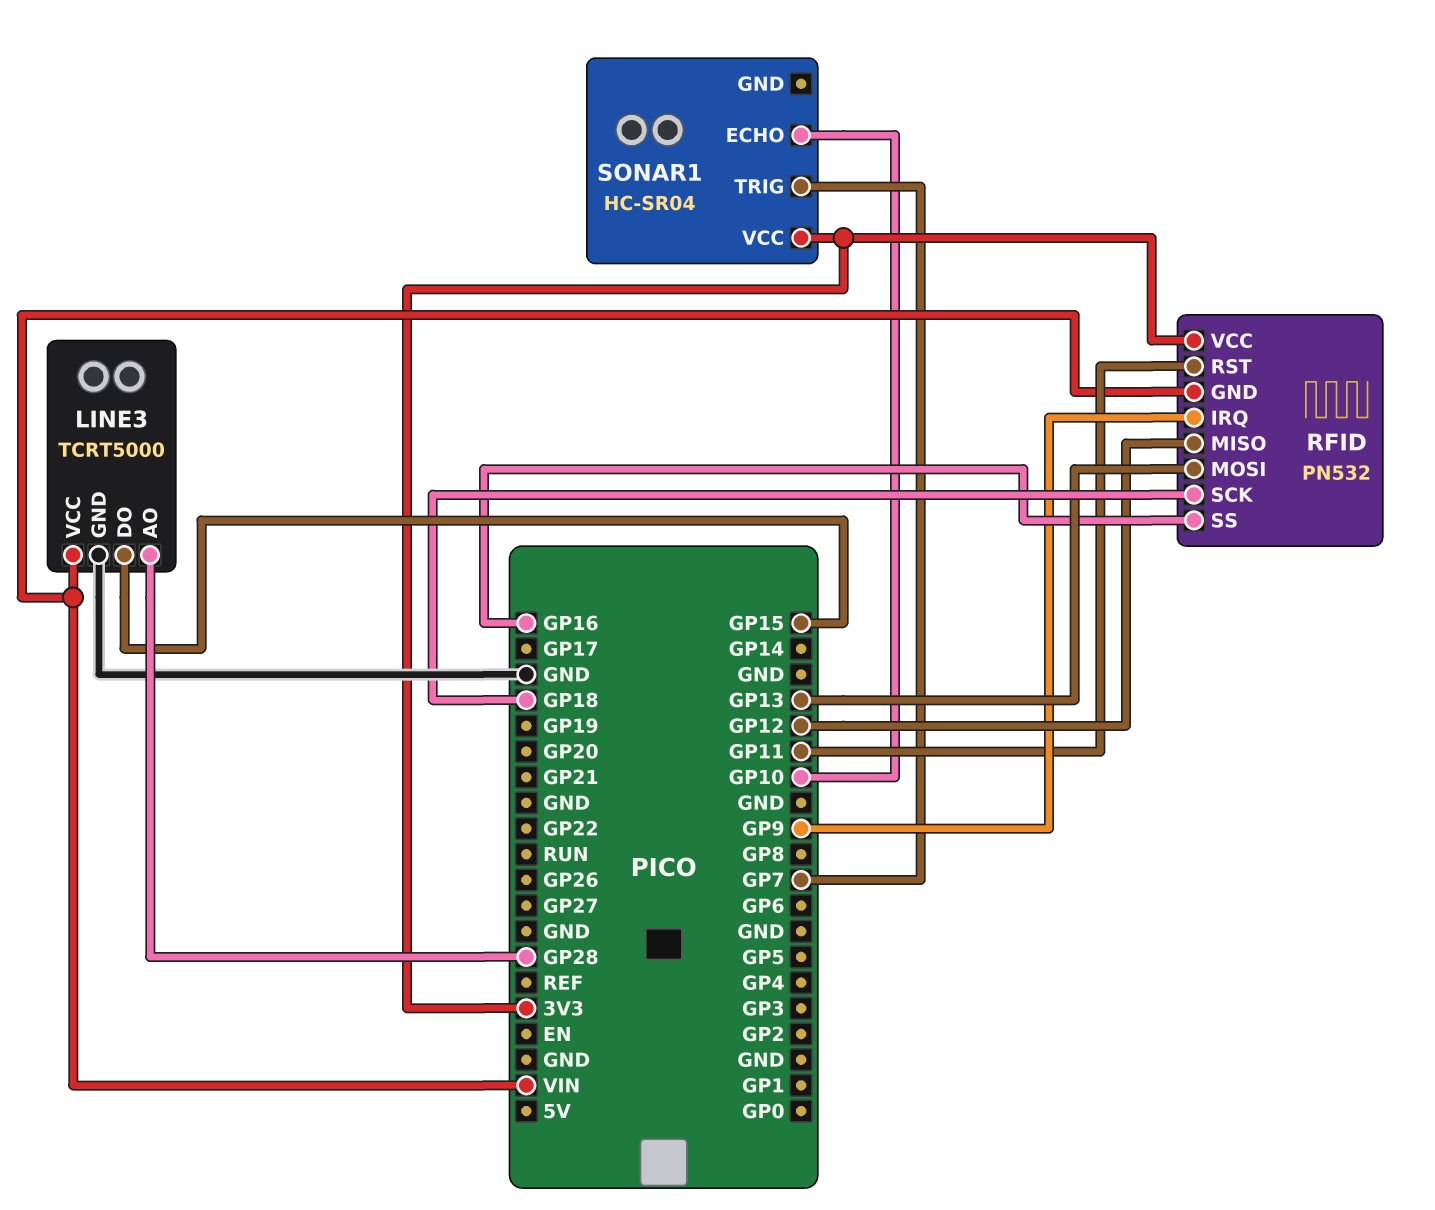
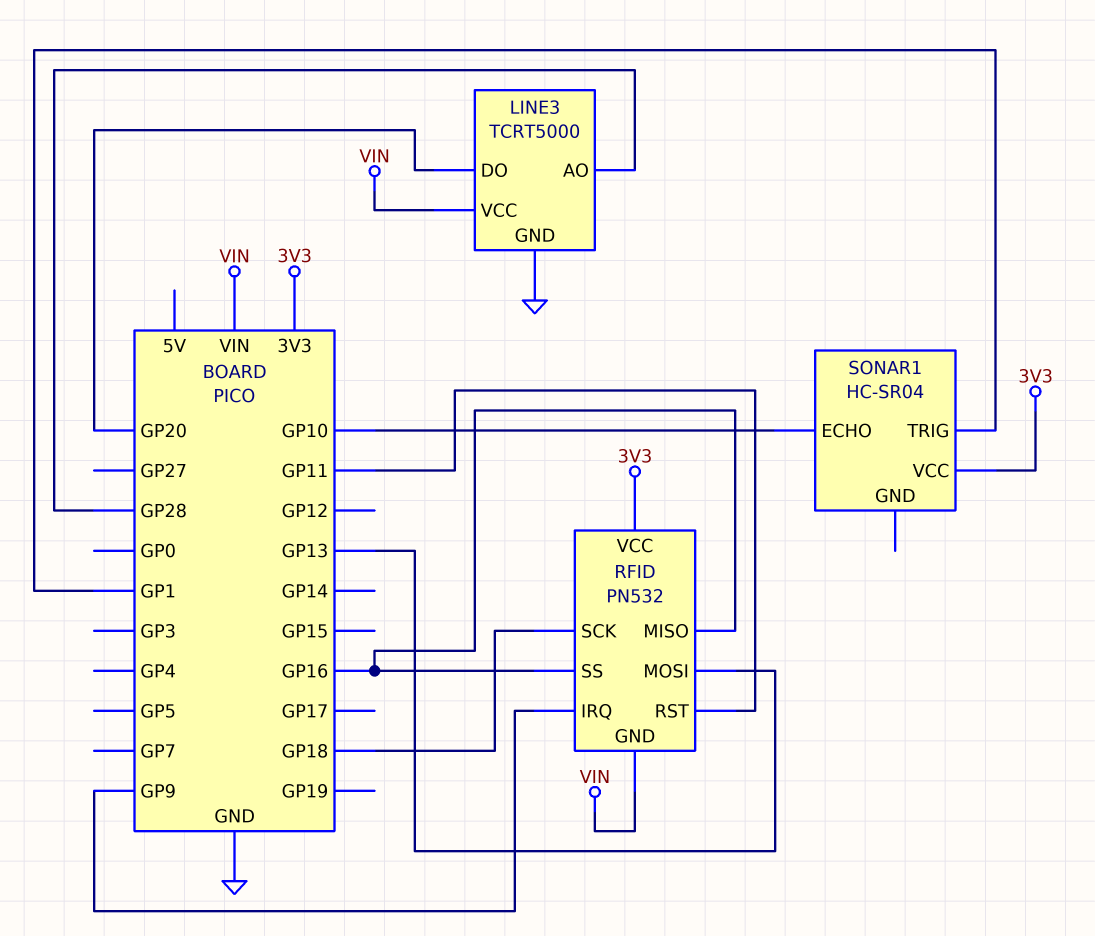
LINE3 pin DO: GP15 -> GP20
RFID pin MISO: GP12 -> GP16
SONAR1 pin TRIG: GP7 -> GP1

